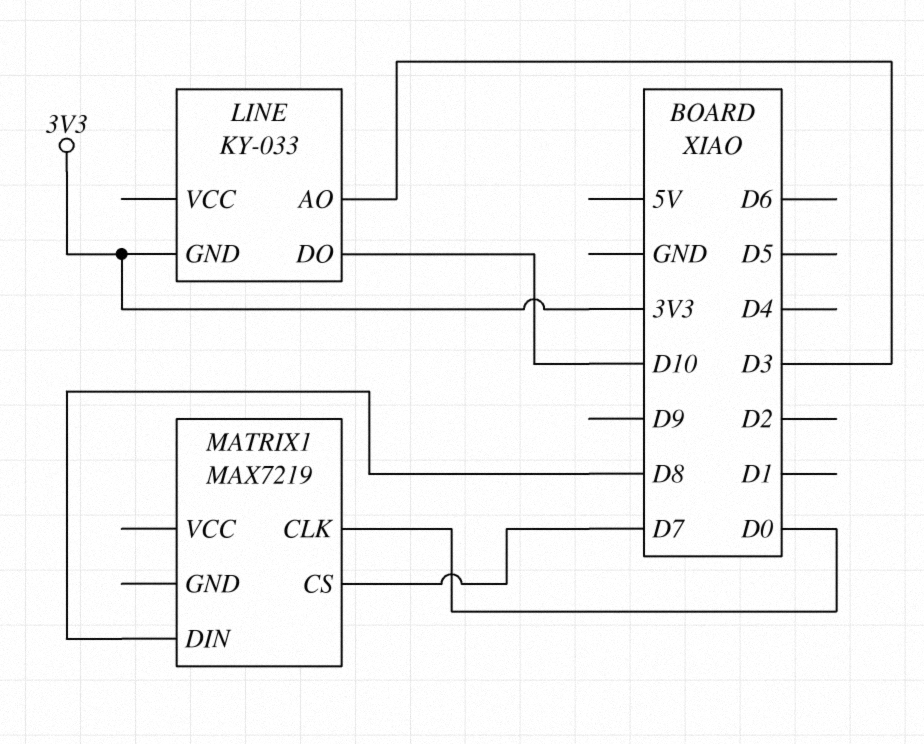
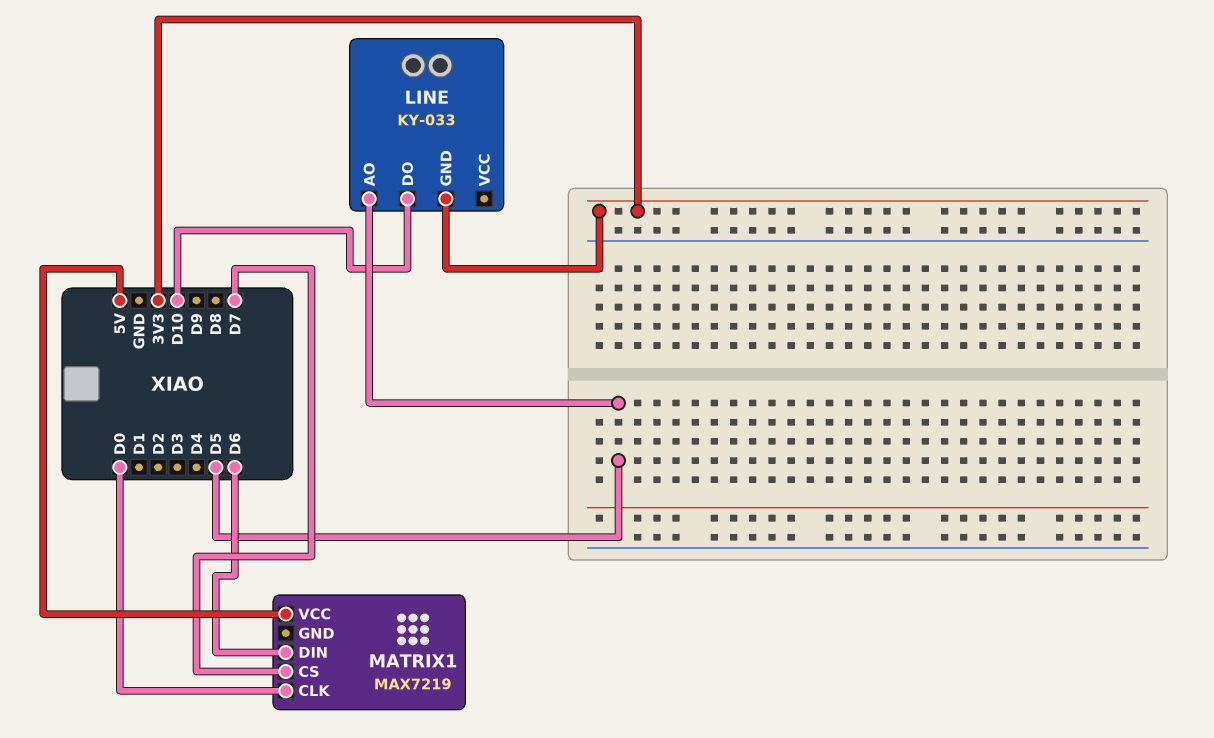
LINE pin AO: D3 -> D5
MATRIX1 pin DIN: D8 -> D6
MATRIX1 pin VCC: none -> 5V

